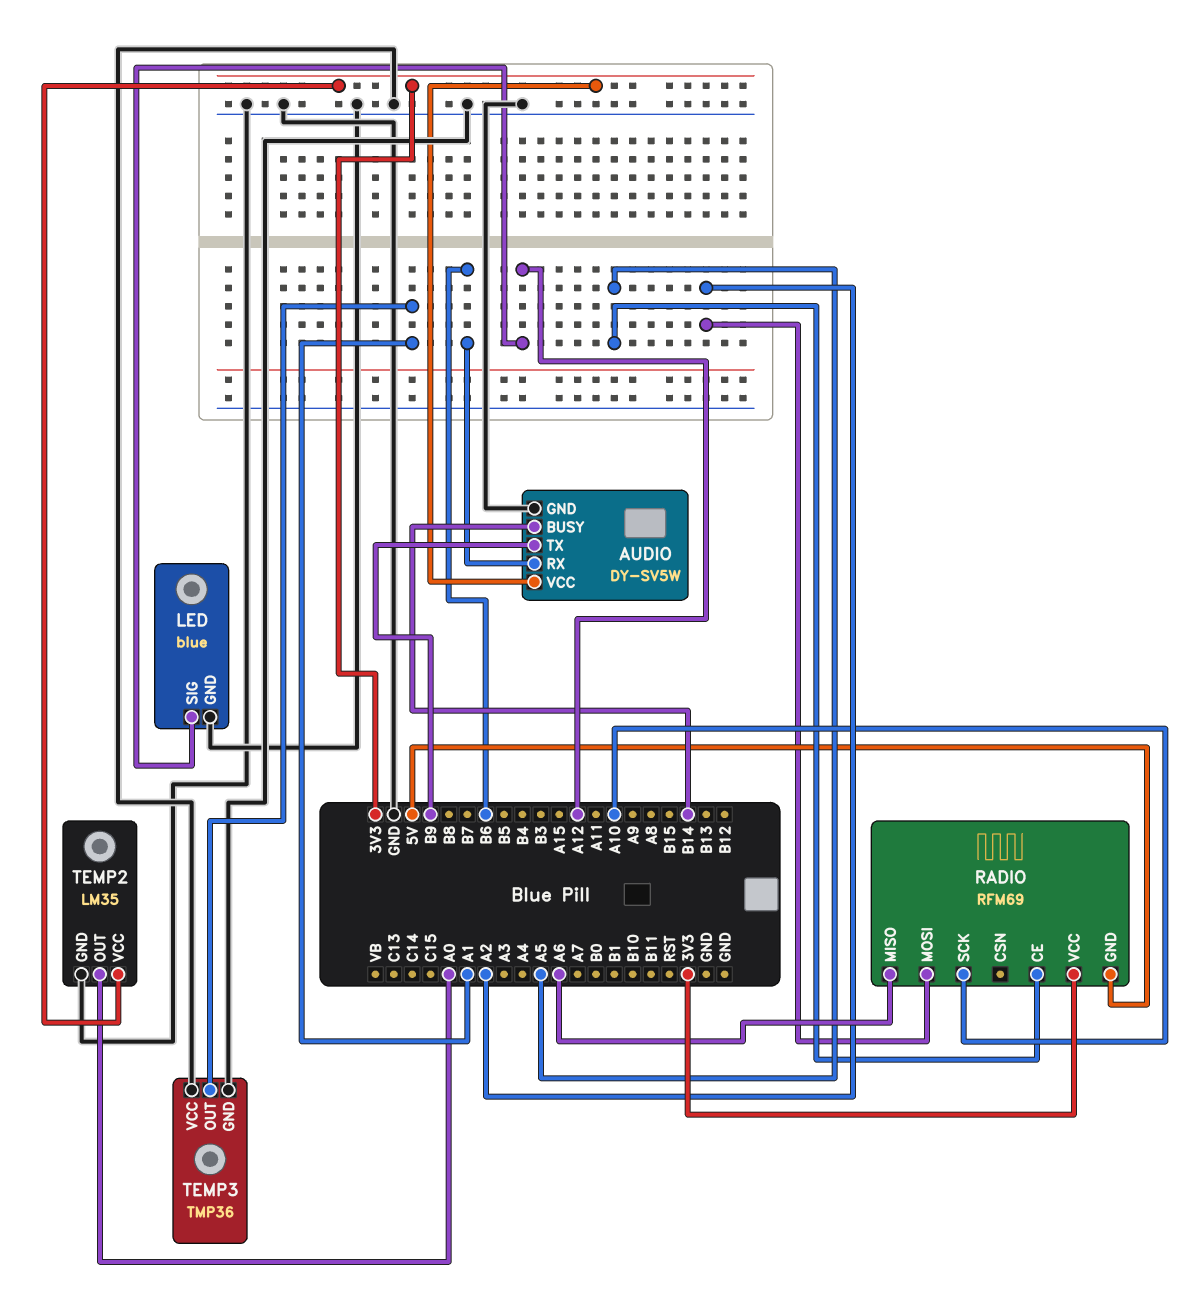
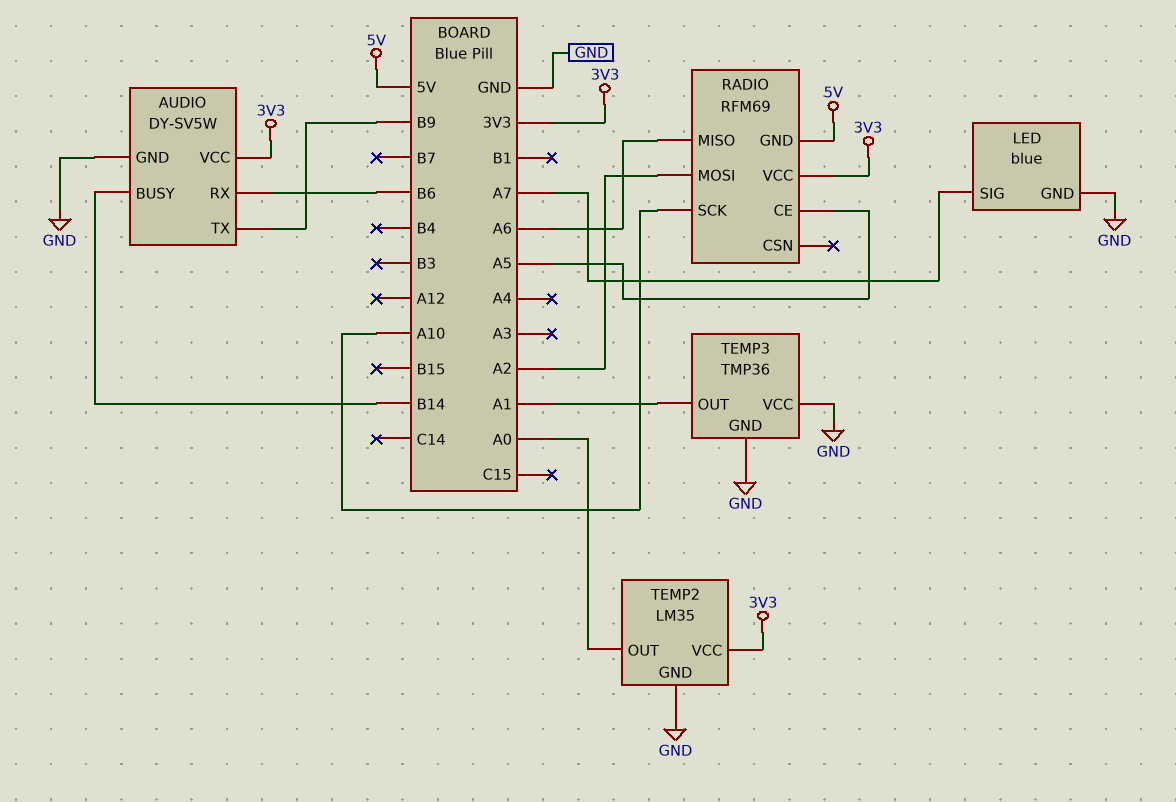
LED pin SIG: A12 -> A7

